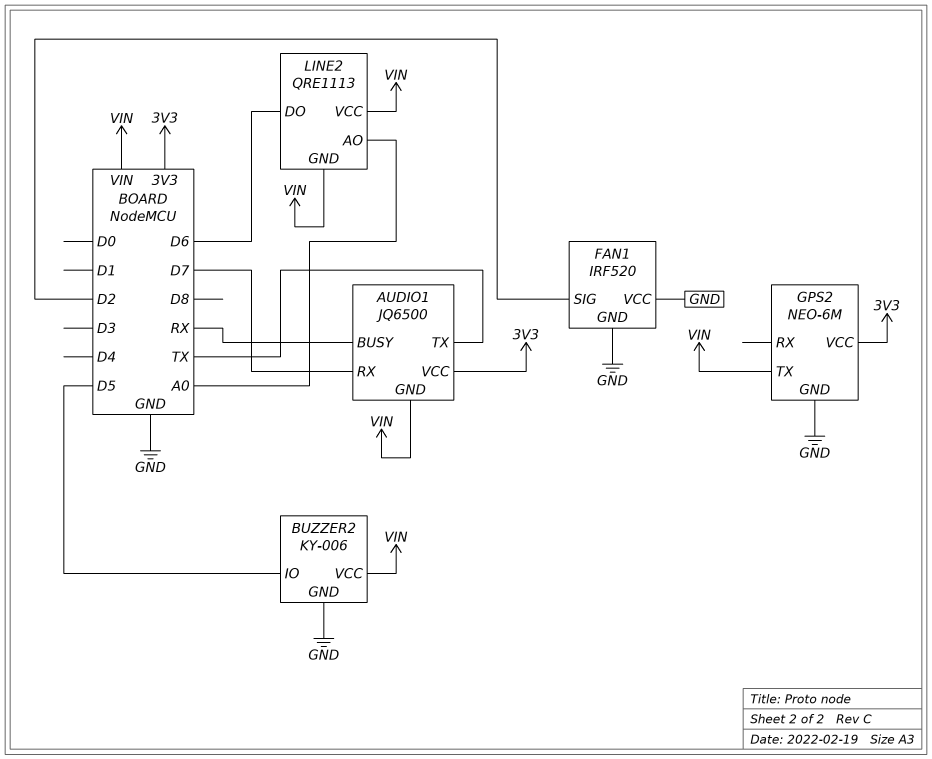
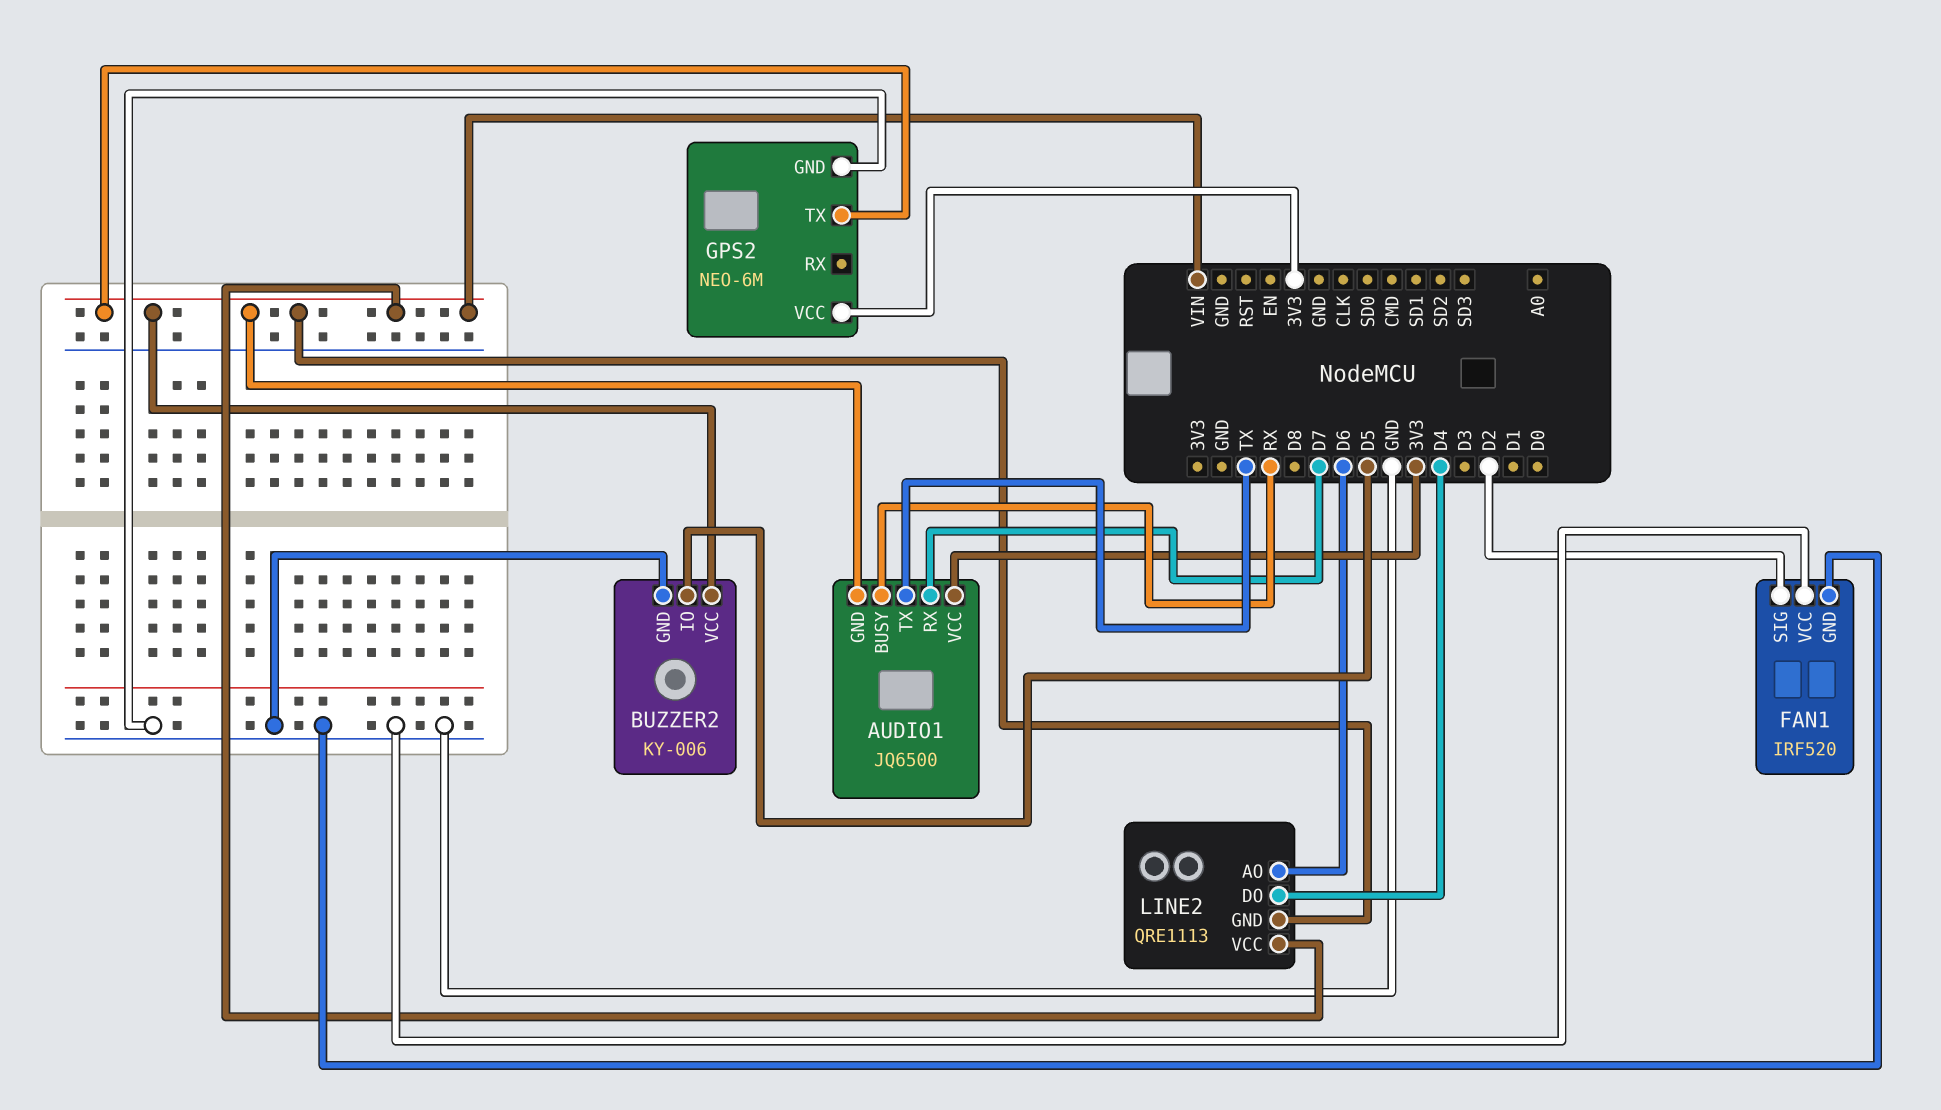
LINE2 pin AO: A0 -> D6
LINE2 pin DO: D6 -> D4

